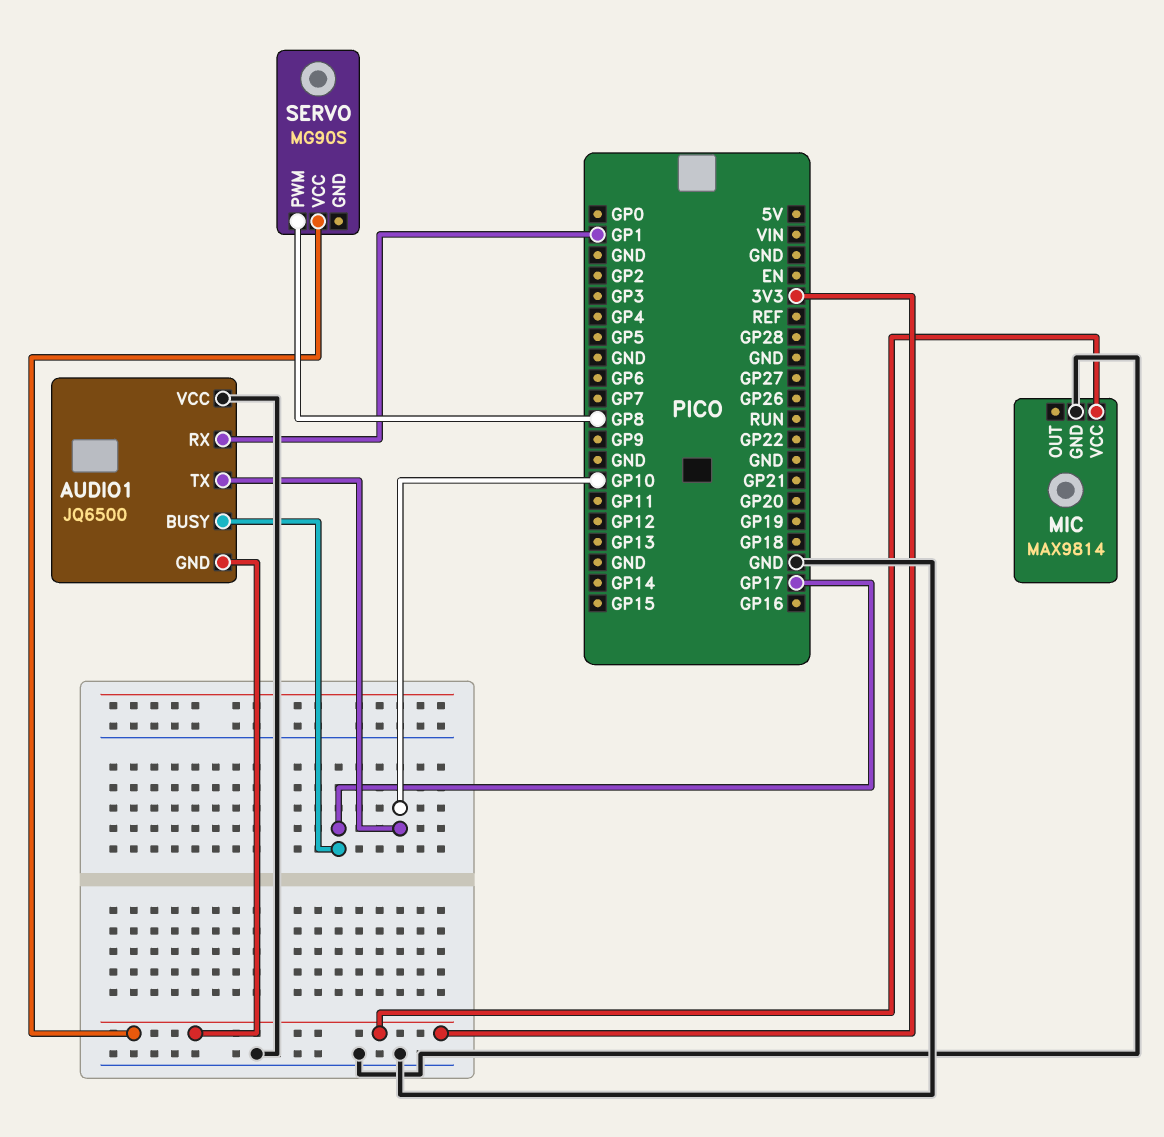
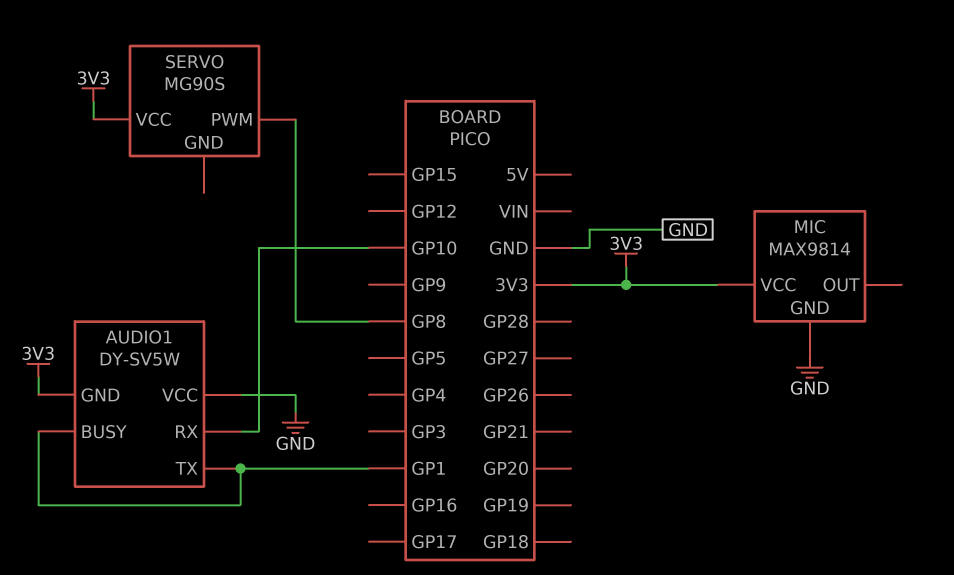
AUDIO1: JQ6500 -> DY-SV5W
AUDIO1 pin BUSY: GP17 -> GP1
AUDIO1 pin RX: GP1 -> GP10
AUDIO1 pin TX: GP10 -> GP1

